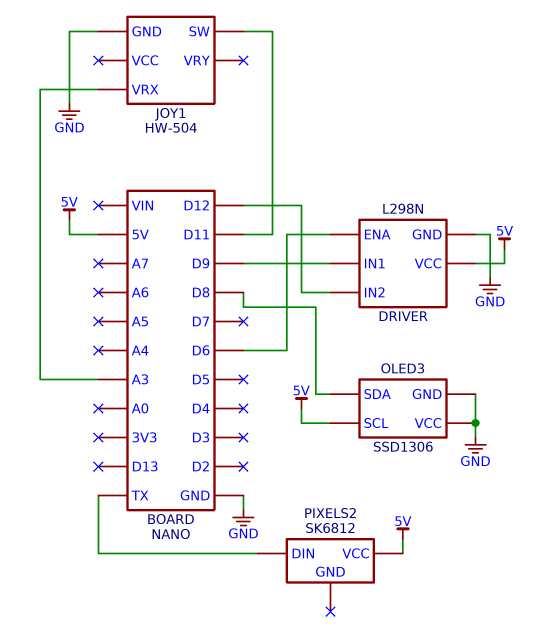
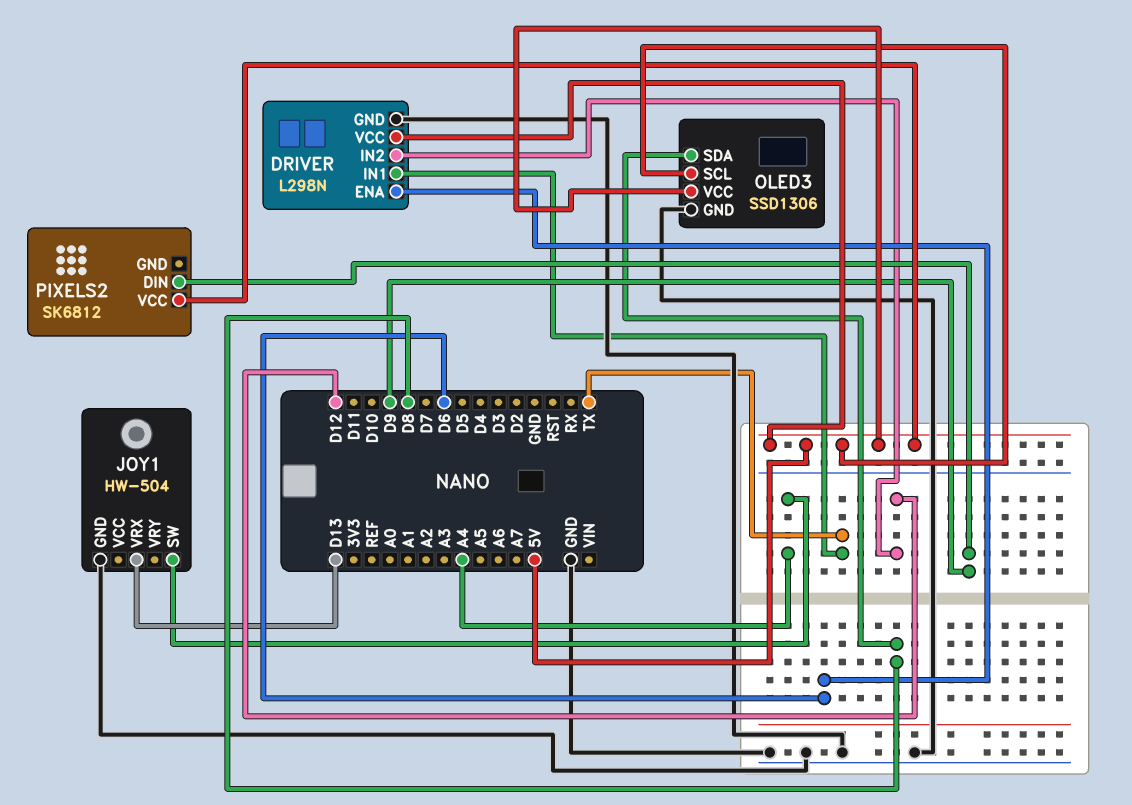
DRIVER pin IN1: D9 -> TX
JOY1 pin SW: D11 -> A4
JOY1 pin VRX: A3 -> D13
OLED3 pin VCC: GND -> 5V
PIXELS2 pin DIN: TX -> D9

